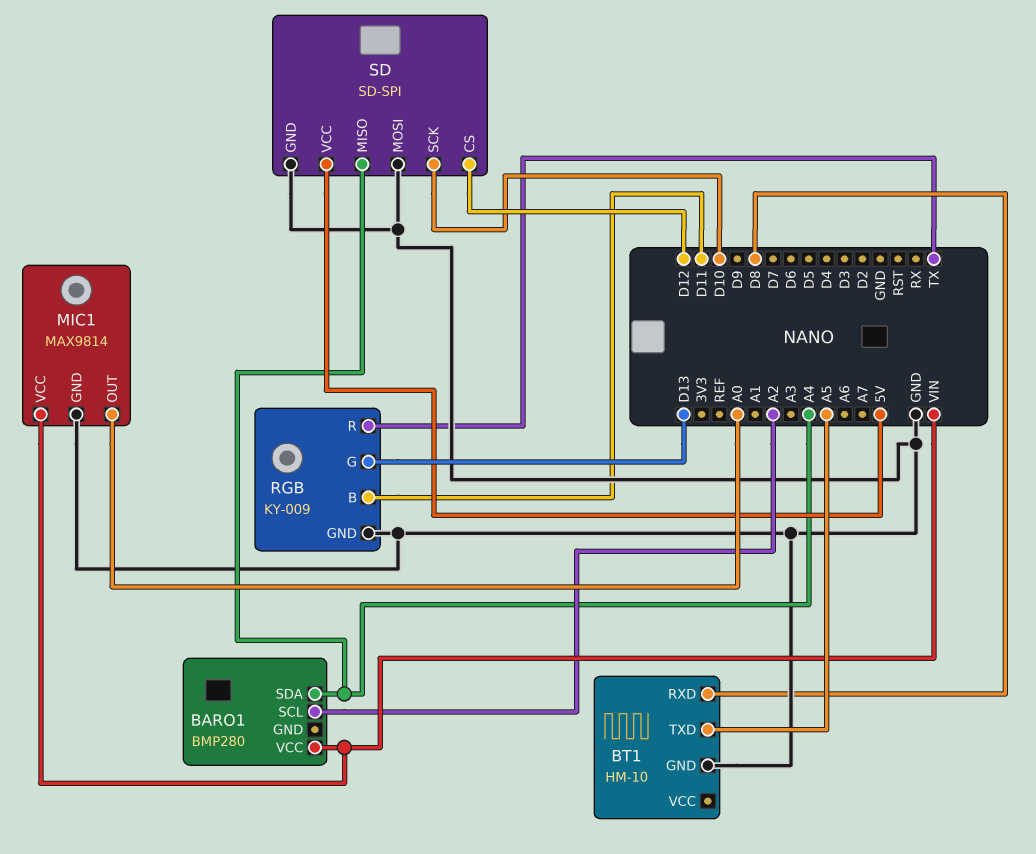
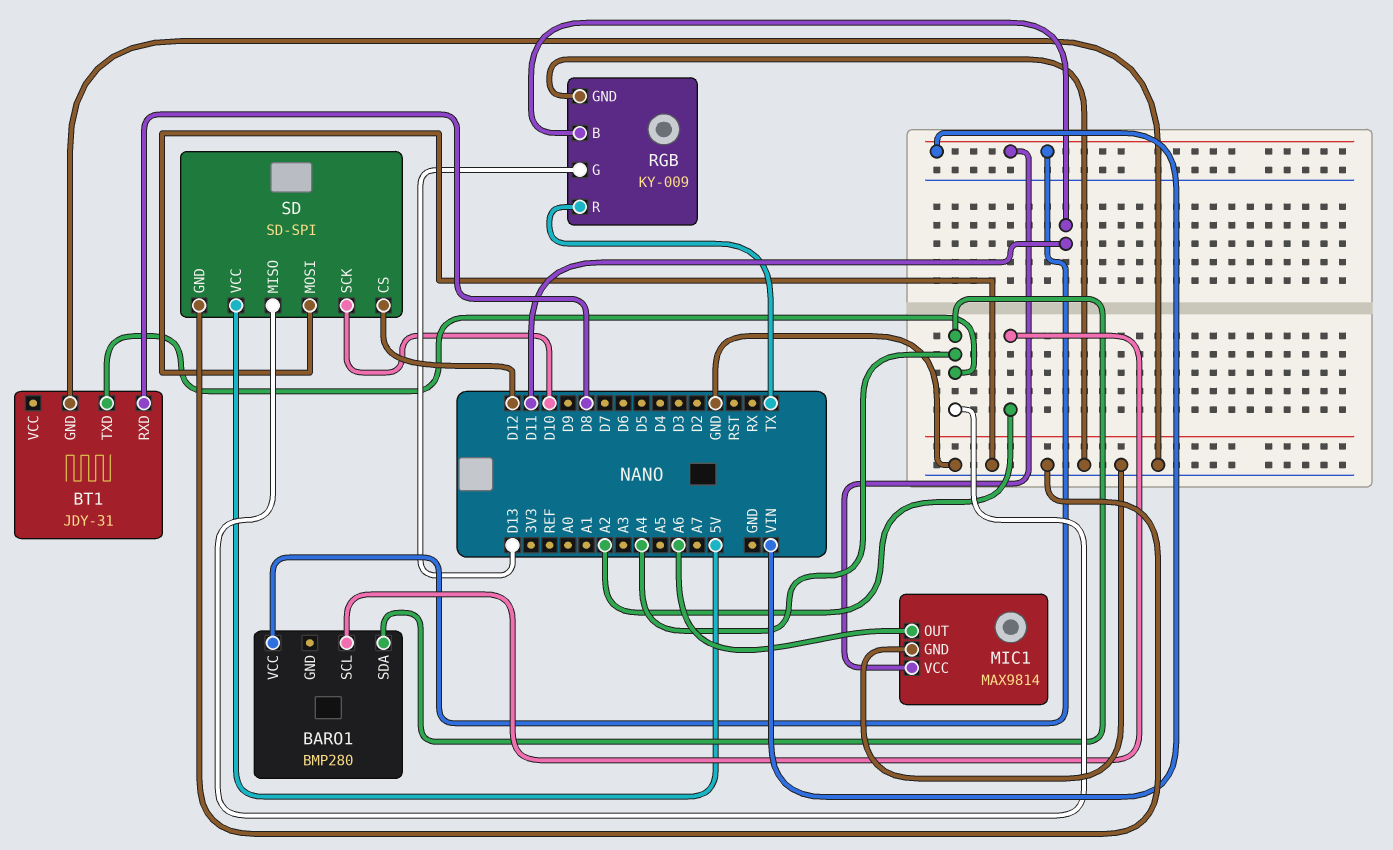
BT1: HM-10 -> JDY-31
BT1 pin TXD: A5 -> A4
MIC1 pin OUT: A0 -> A6

